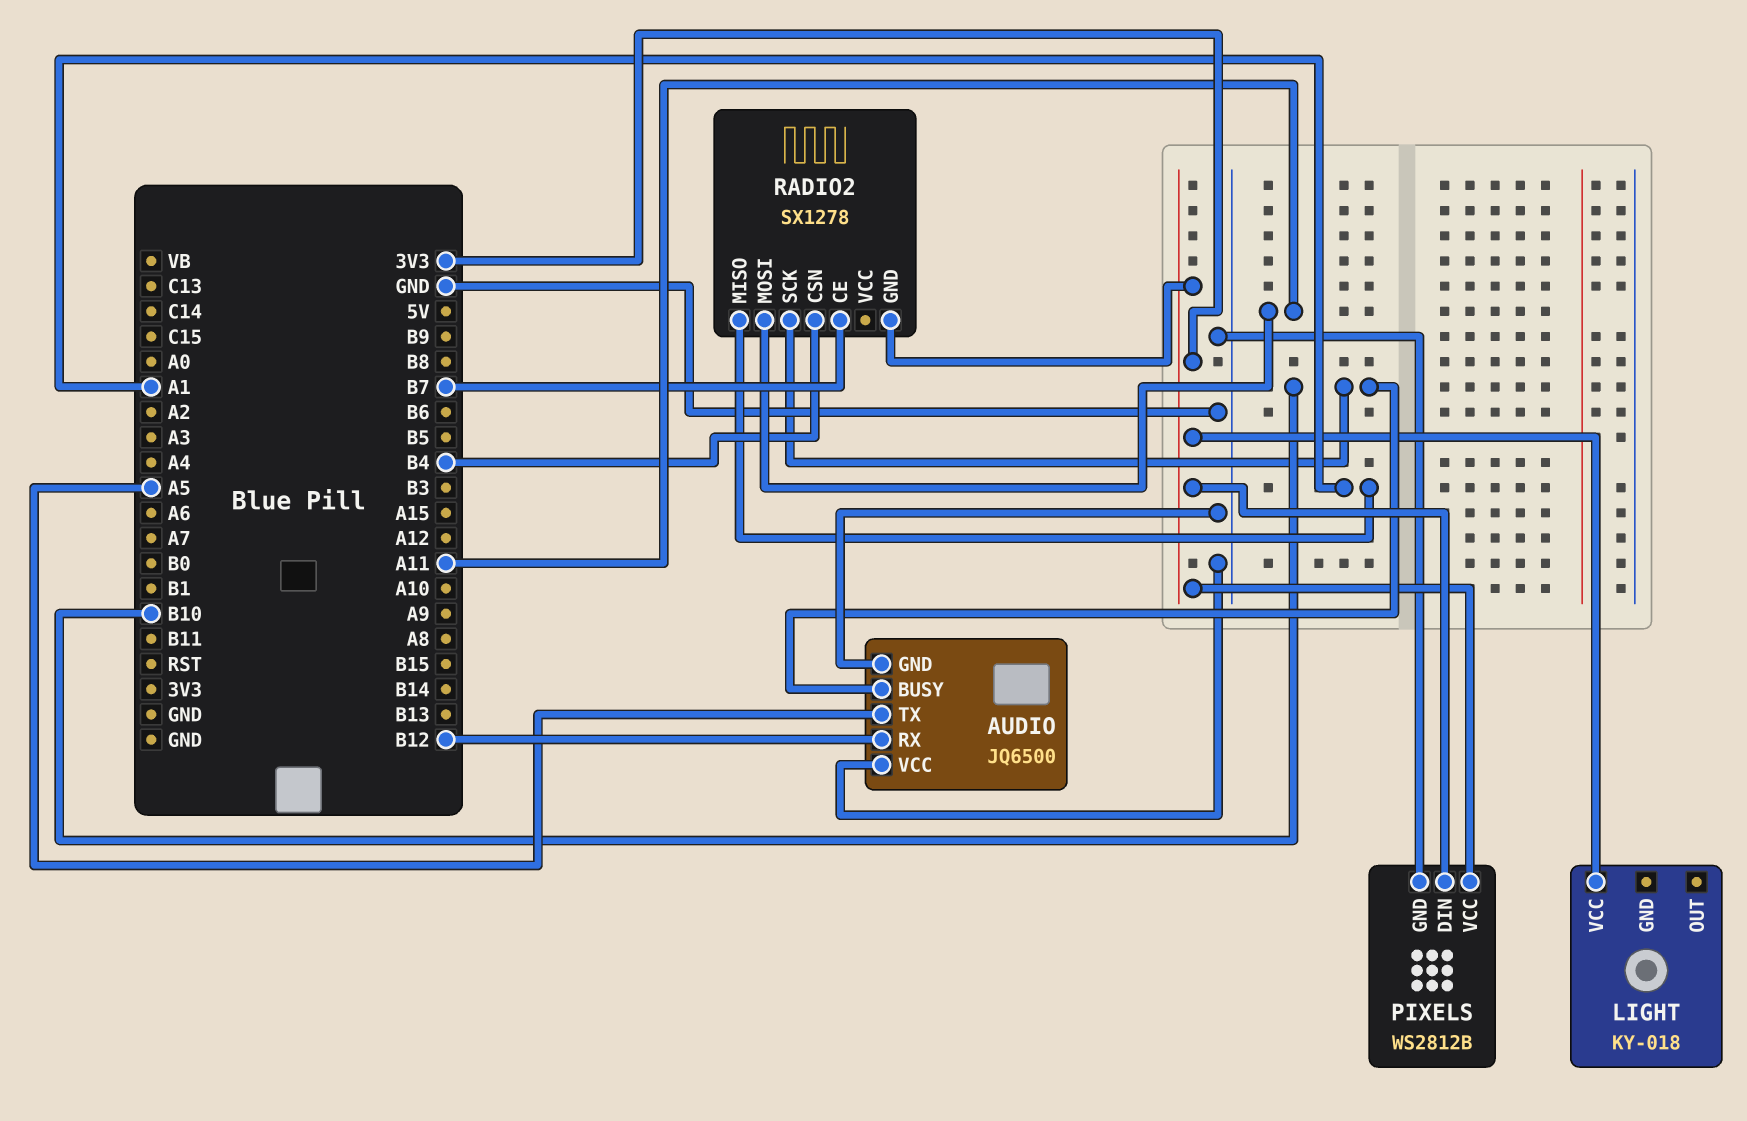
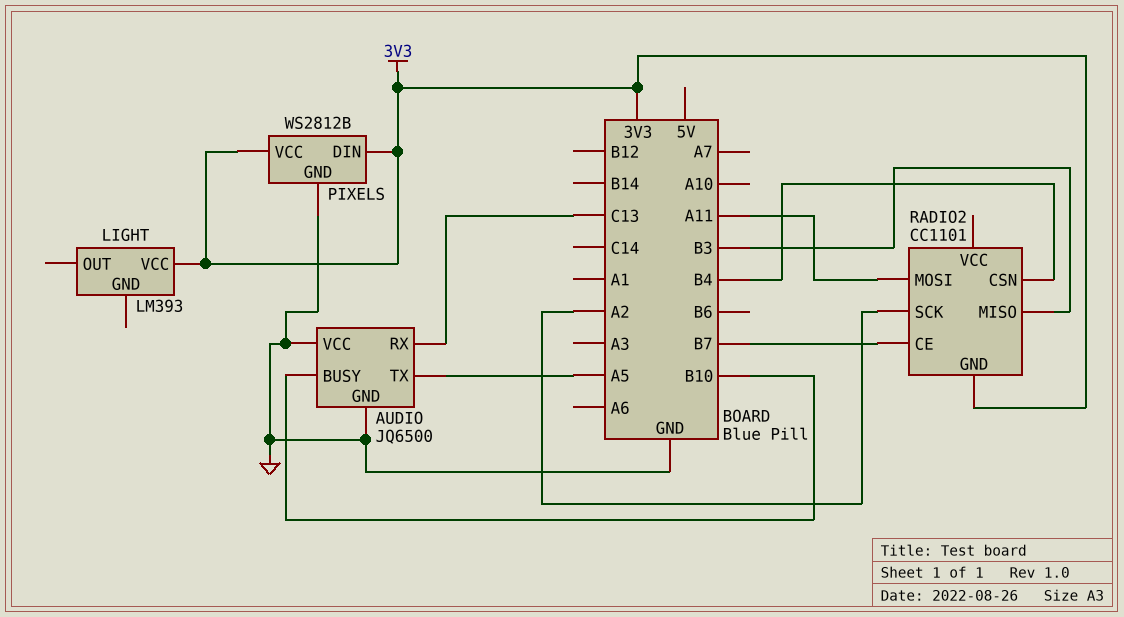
AUDIO pin RX: B12 -> C13
LIGHT: KY-018 -> LM393
RADIO2: SX1278 -> CC1101
RADIO2 pin MISO: A1 -> B3
RADIO2 pin SCK: B10 -> A2

